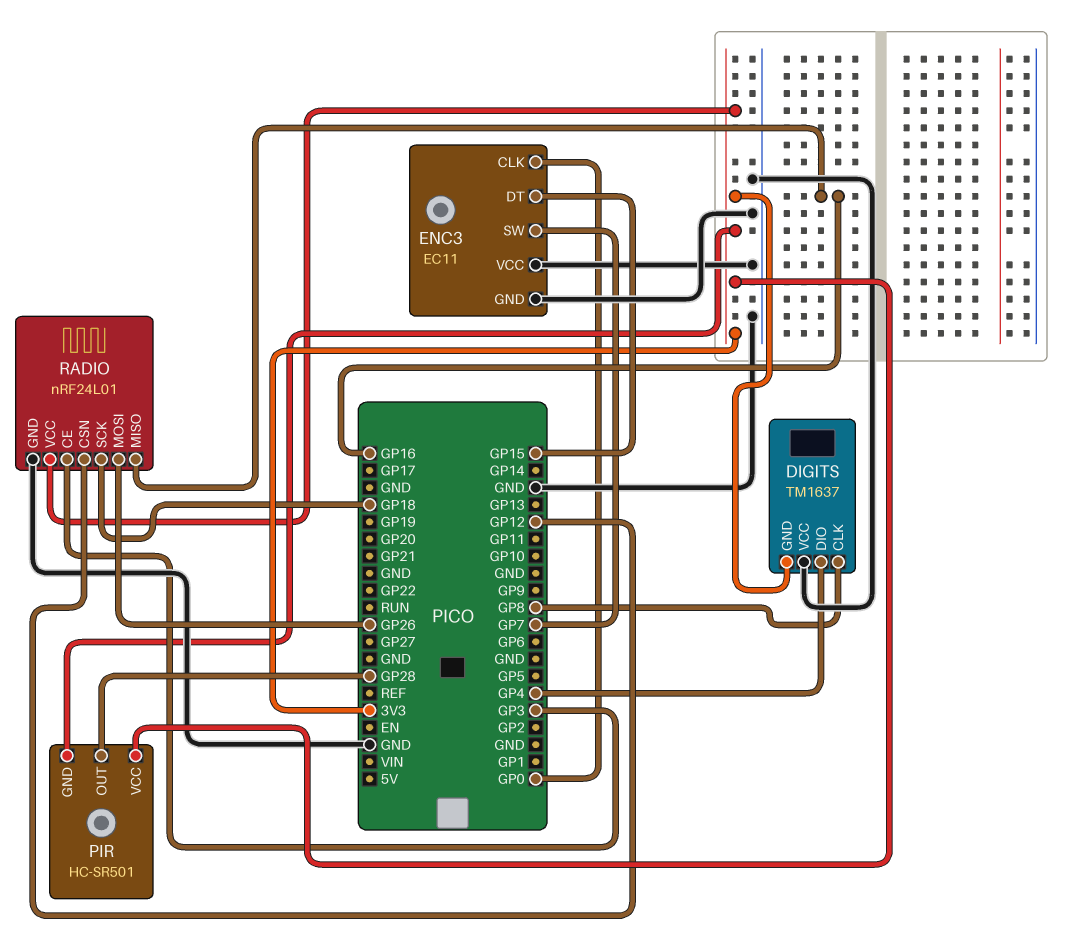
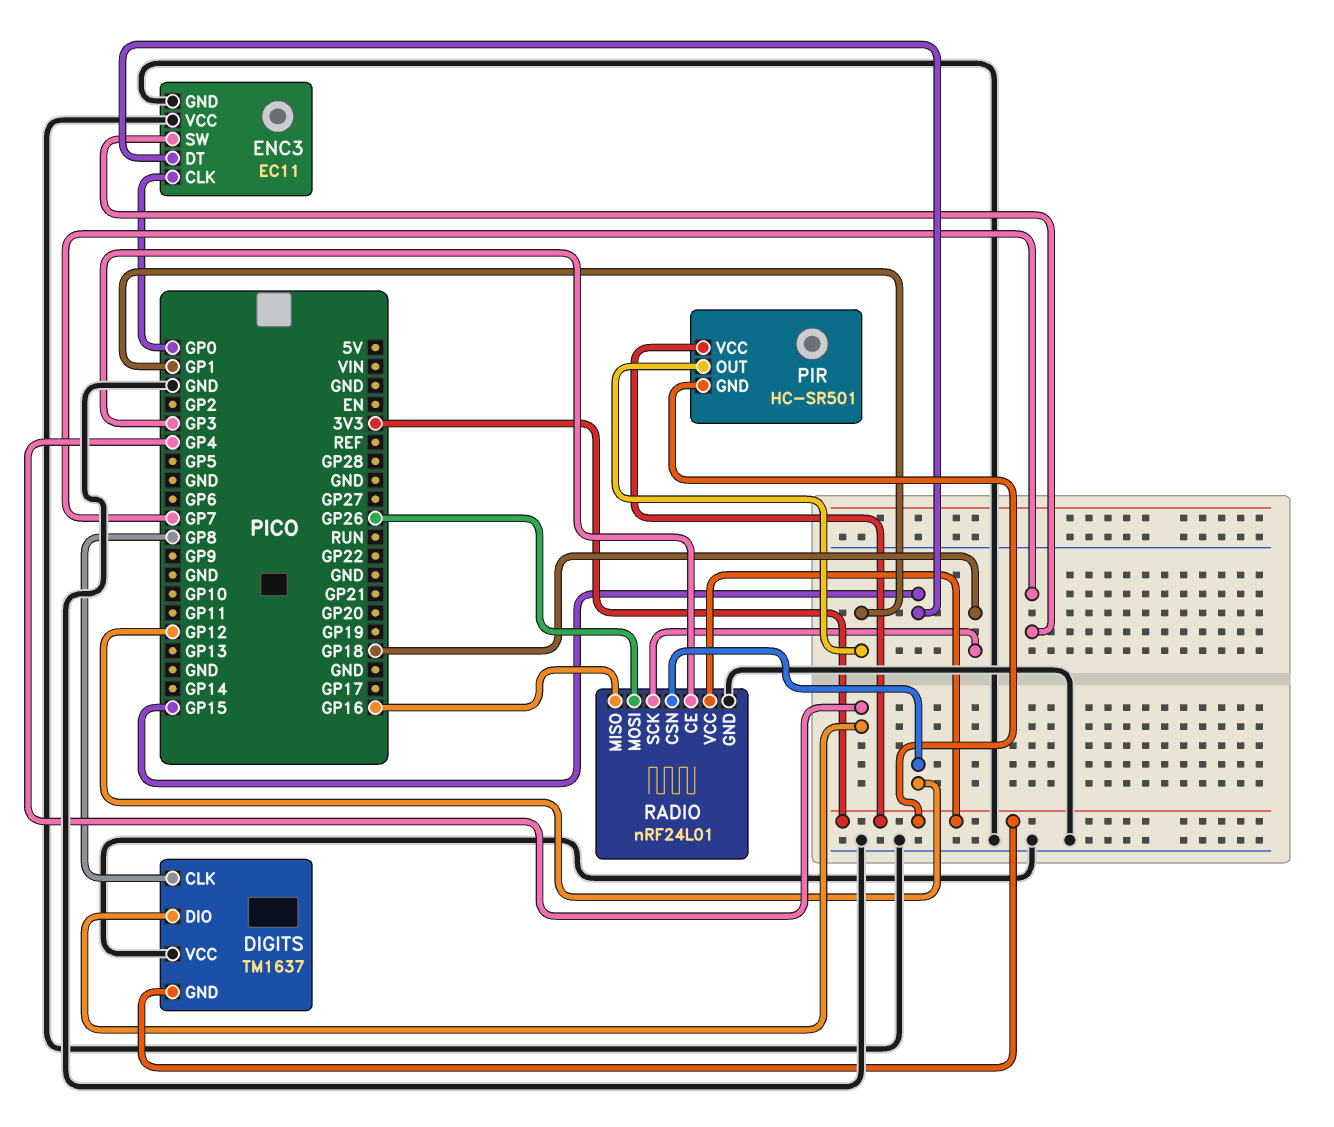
PIR pin OUT: GP28 -> GP1

